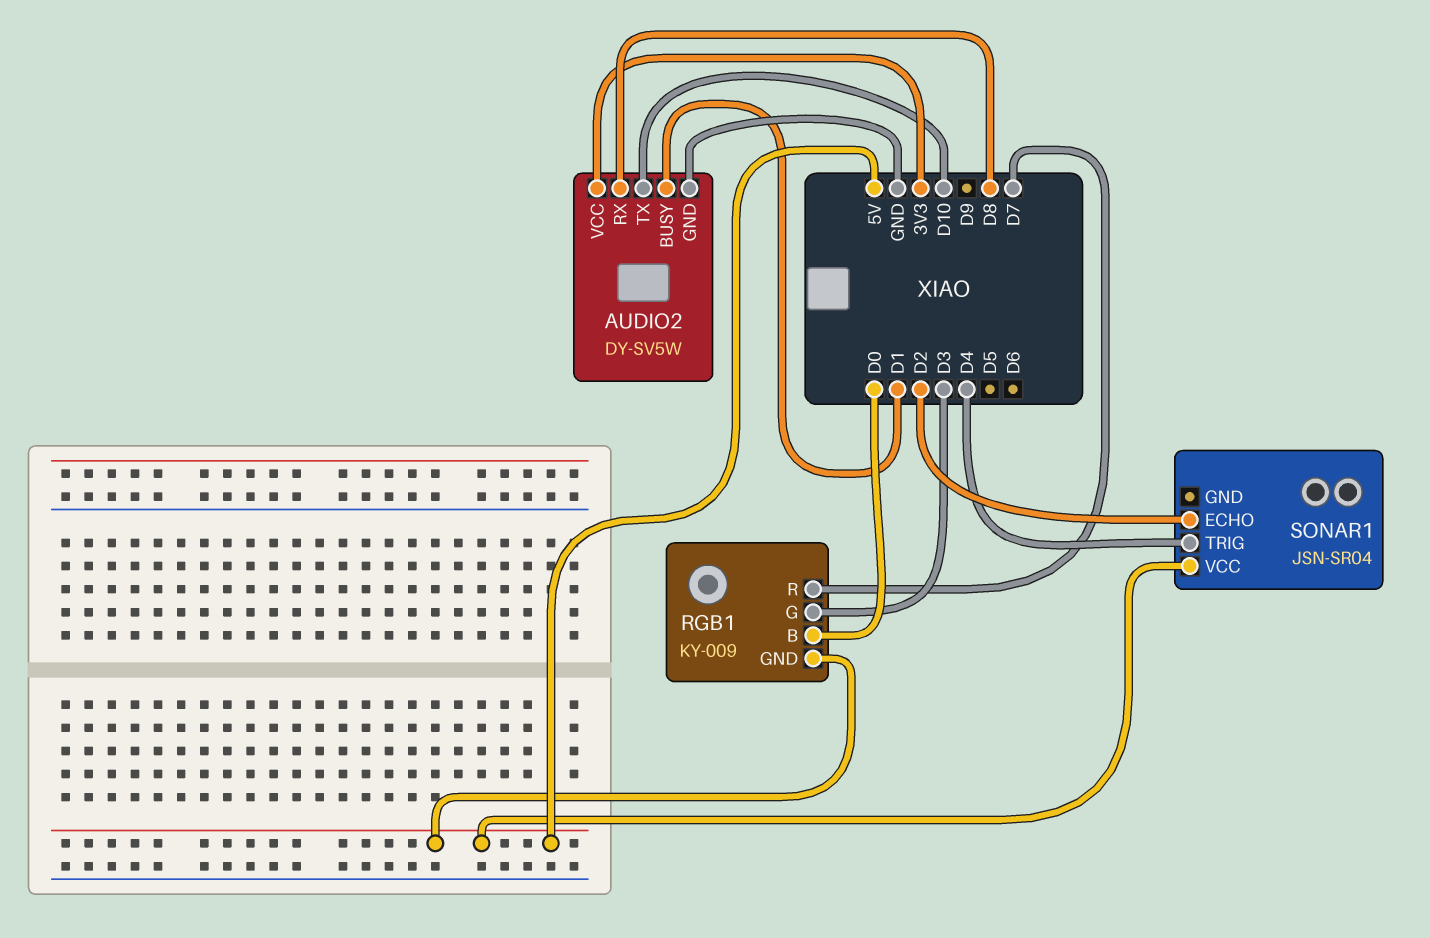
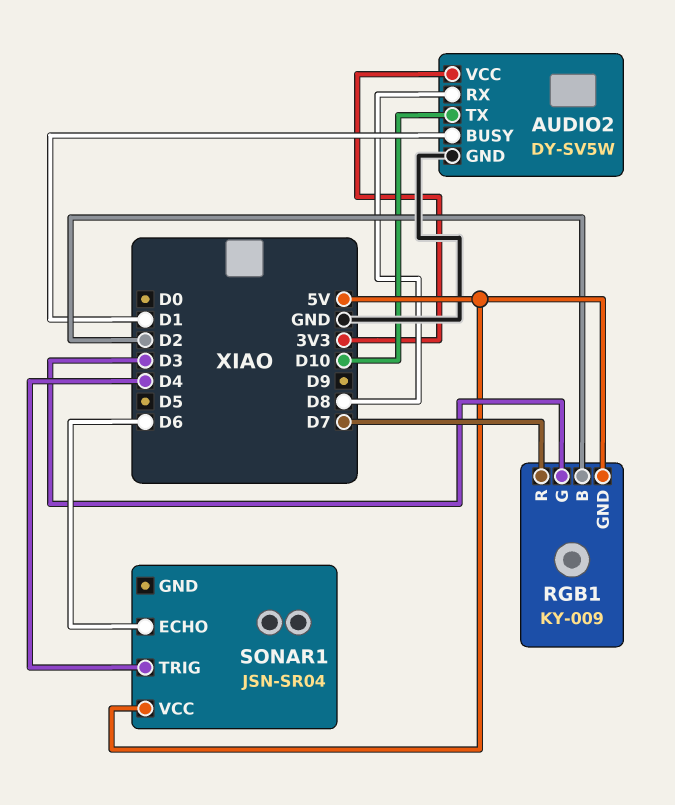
RGB1 pin B: D0 -> D2
SONAR1 pin ECHO: D2 -> D6

